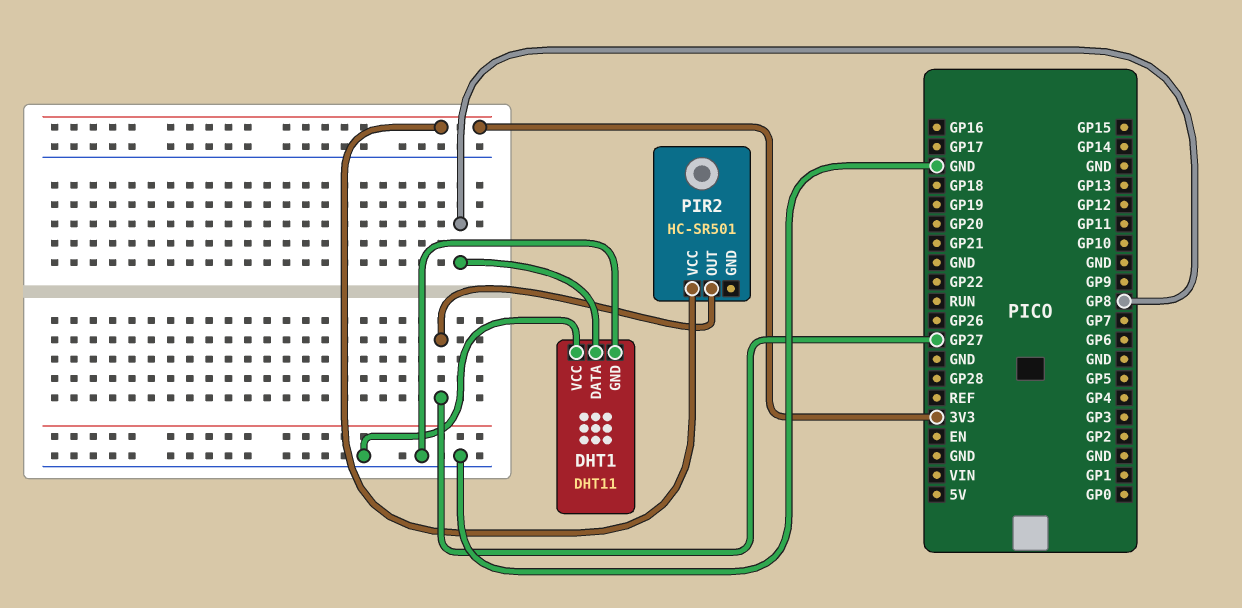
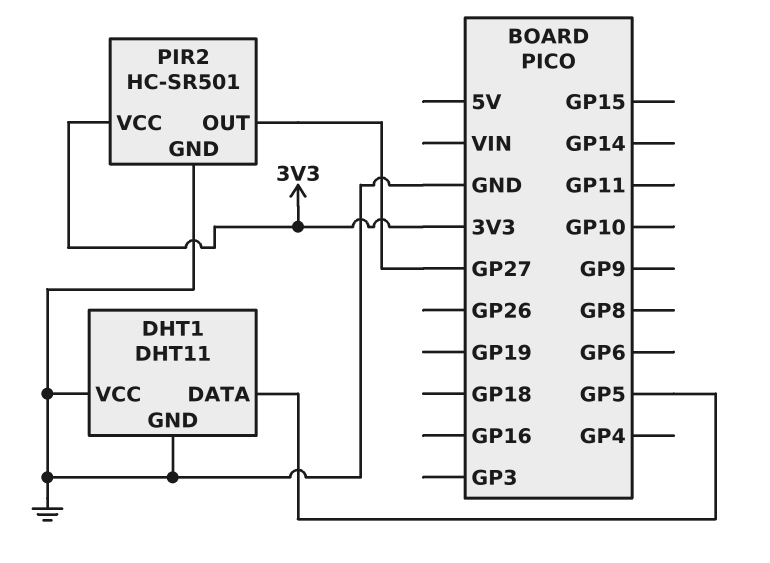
DHT1 pin DATA: GP8 -> GP5
PIR2 pin GND: none -> GND

